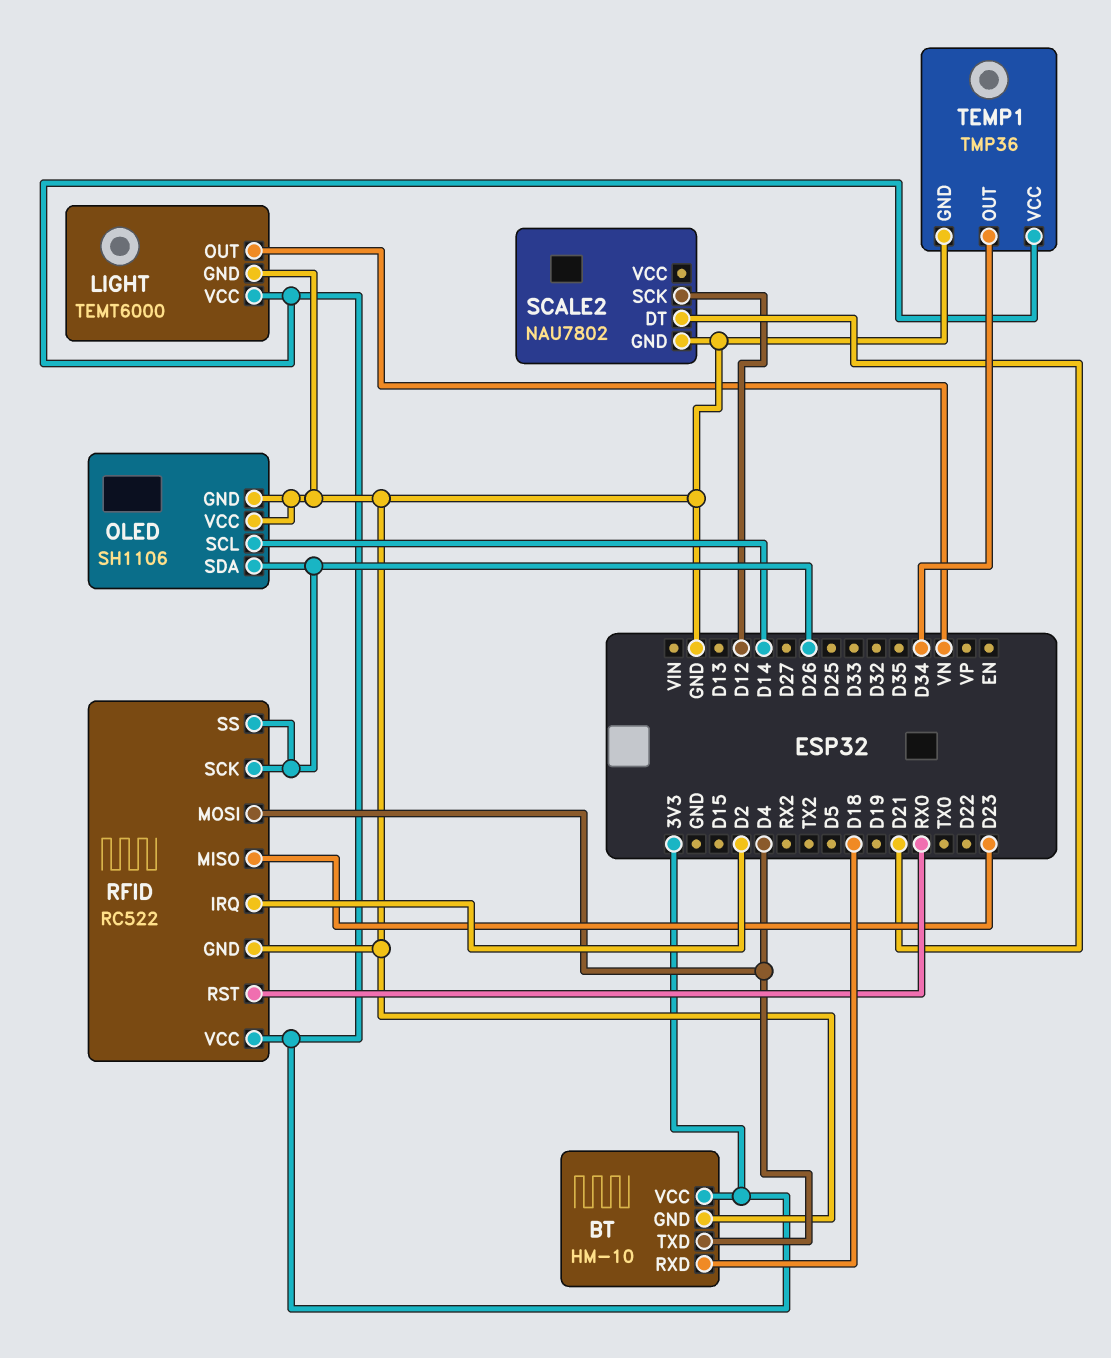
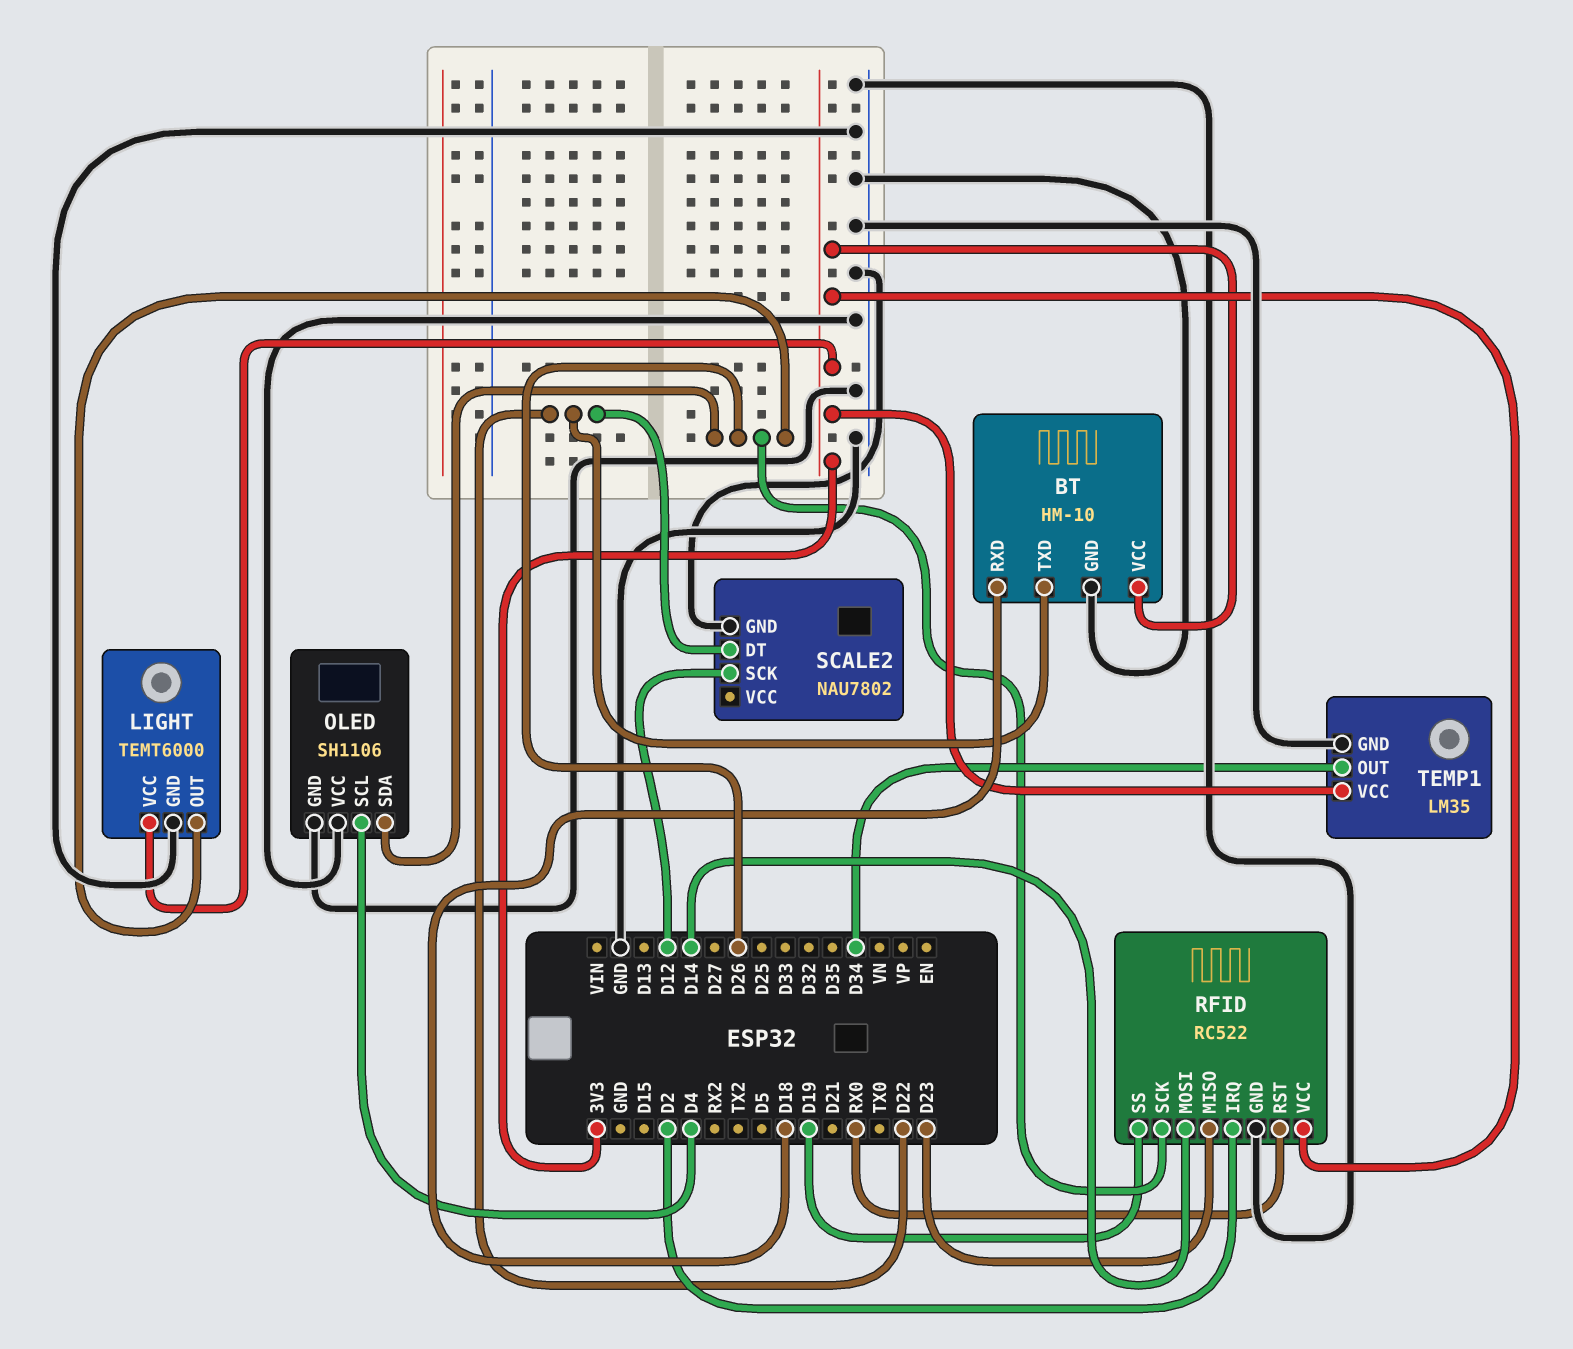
BT pin TXD: D4 -> D22
LIGHT pin OUT: VN -> D26
OLED pin SCL: D14 -> D4
RFID pin MOSI: D4 -> D14
RFID pin SS: D26 -> D19
SCALE2 pin DT: D21 -> D22
TEMP1: TMP36 -> LM35

